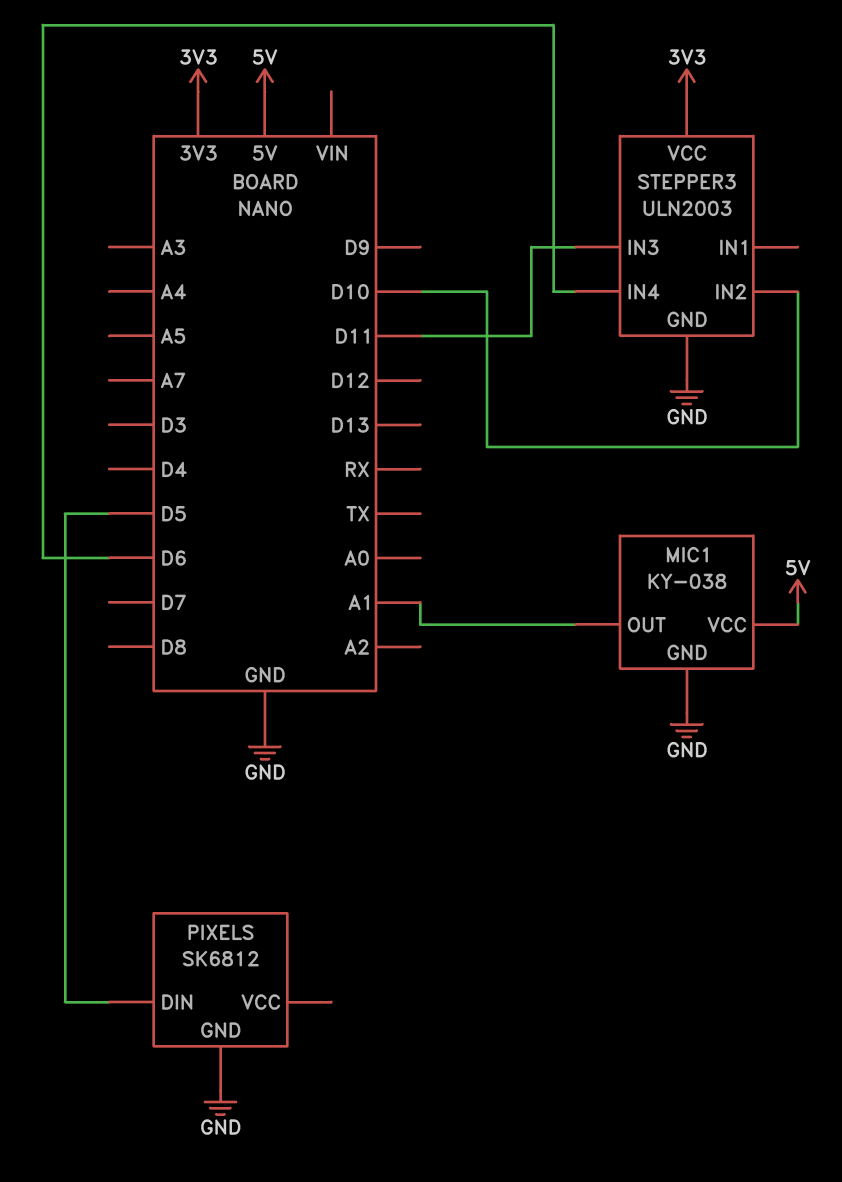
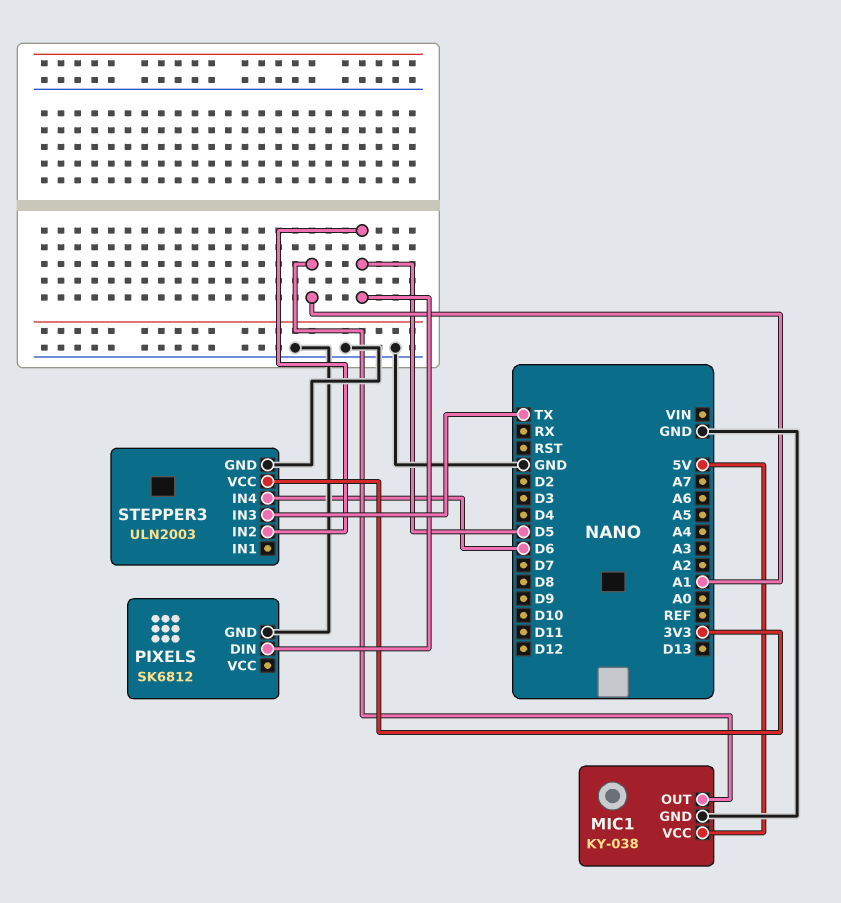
STEPPER3 pin IN2: D10 -> D5
STEPPER3 pin IN3: D11 -> TX

